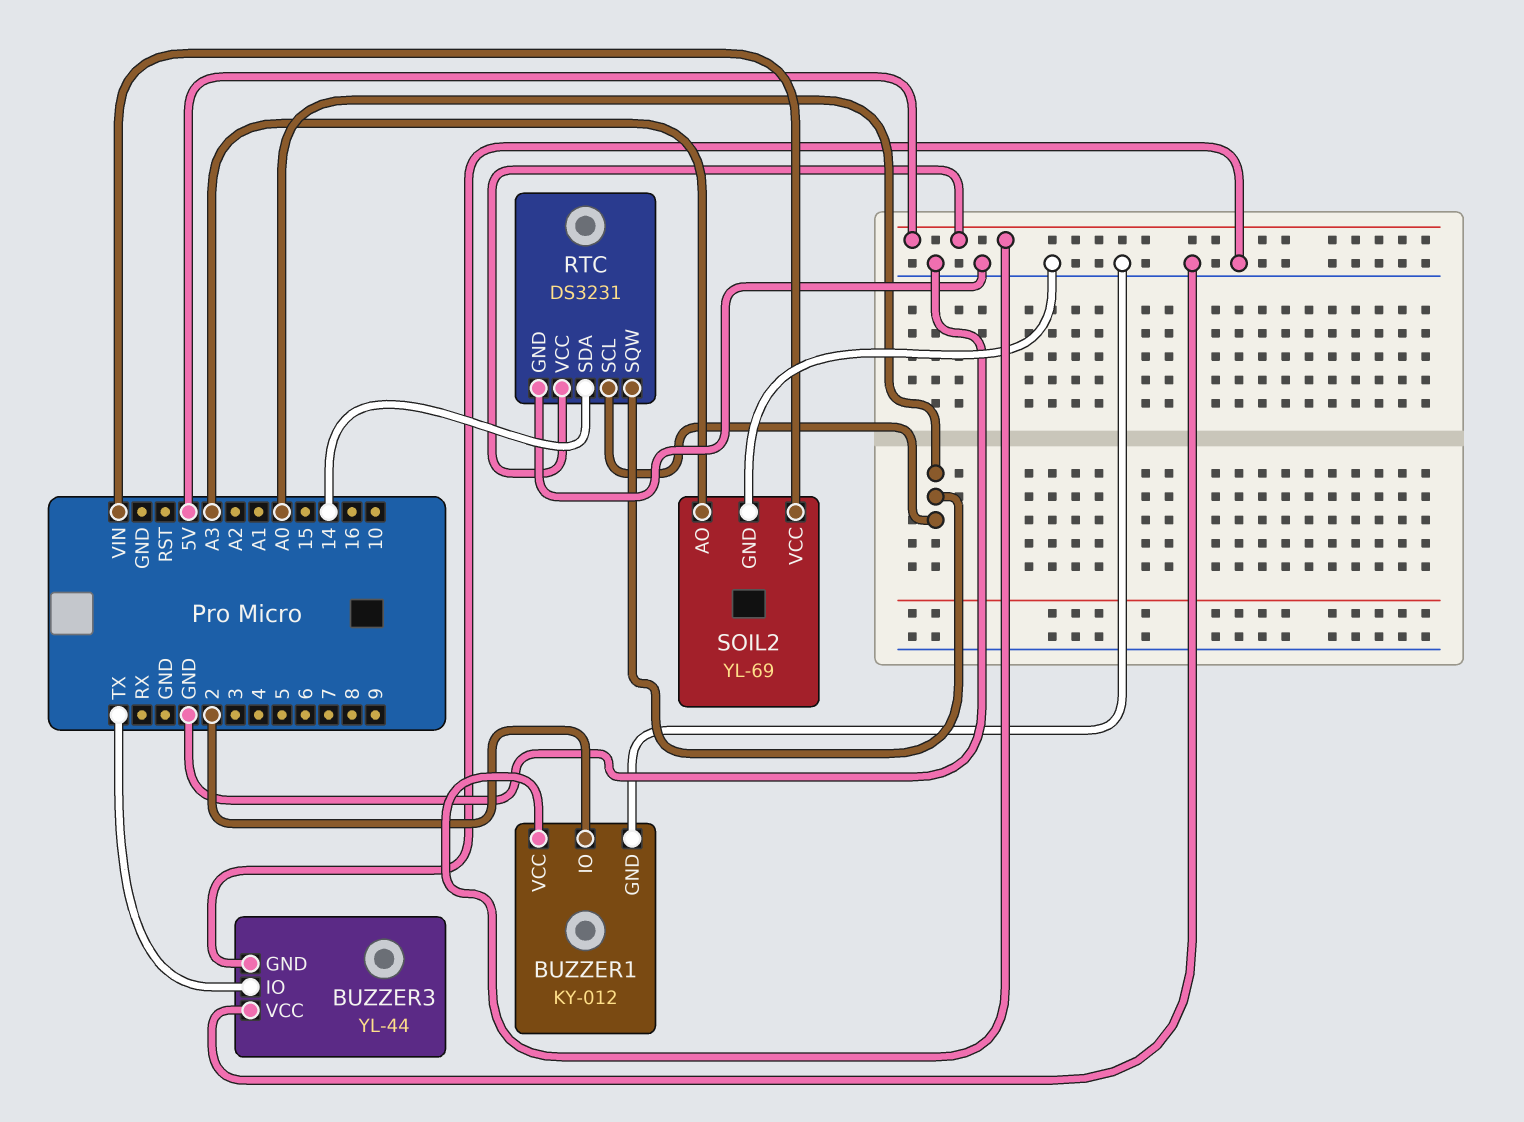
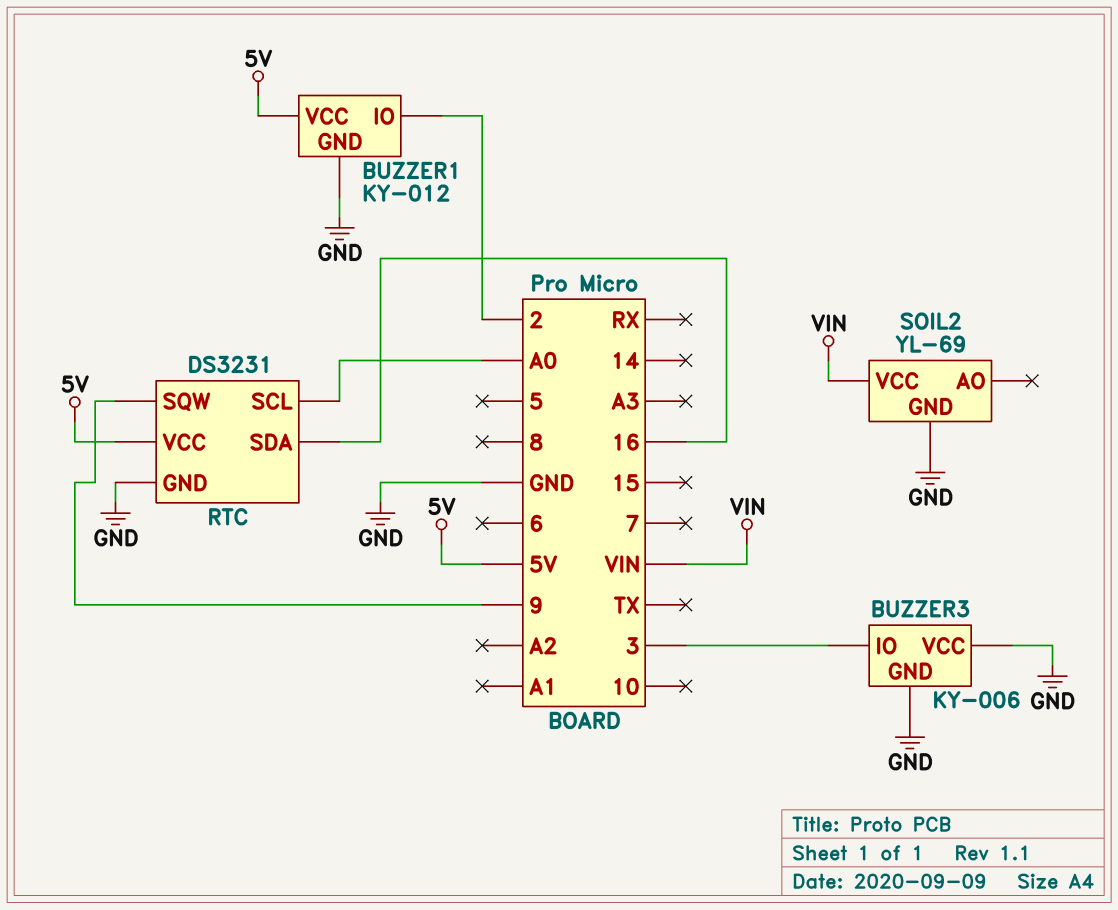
BUZZER3: YL-44 -> KY-006
BUZZER3 pin IO: TX -> 3
RTC pin SDA: 14 -> 16
RTC pin SQW: A0 -> 9
SOIL2 pin AO: A3 -> none

